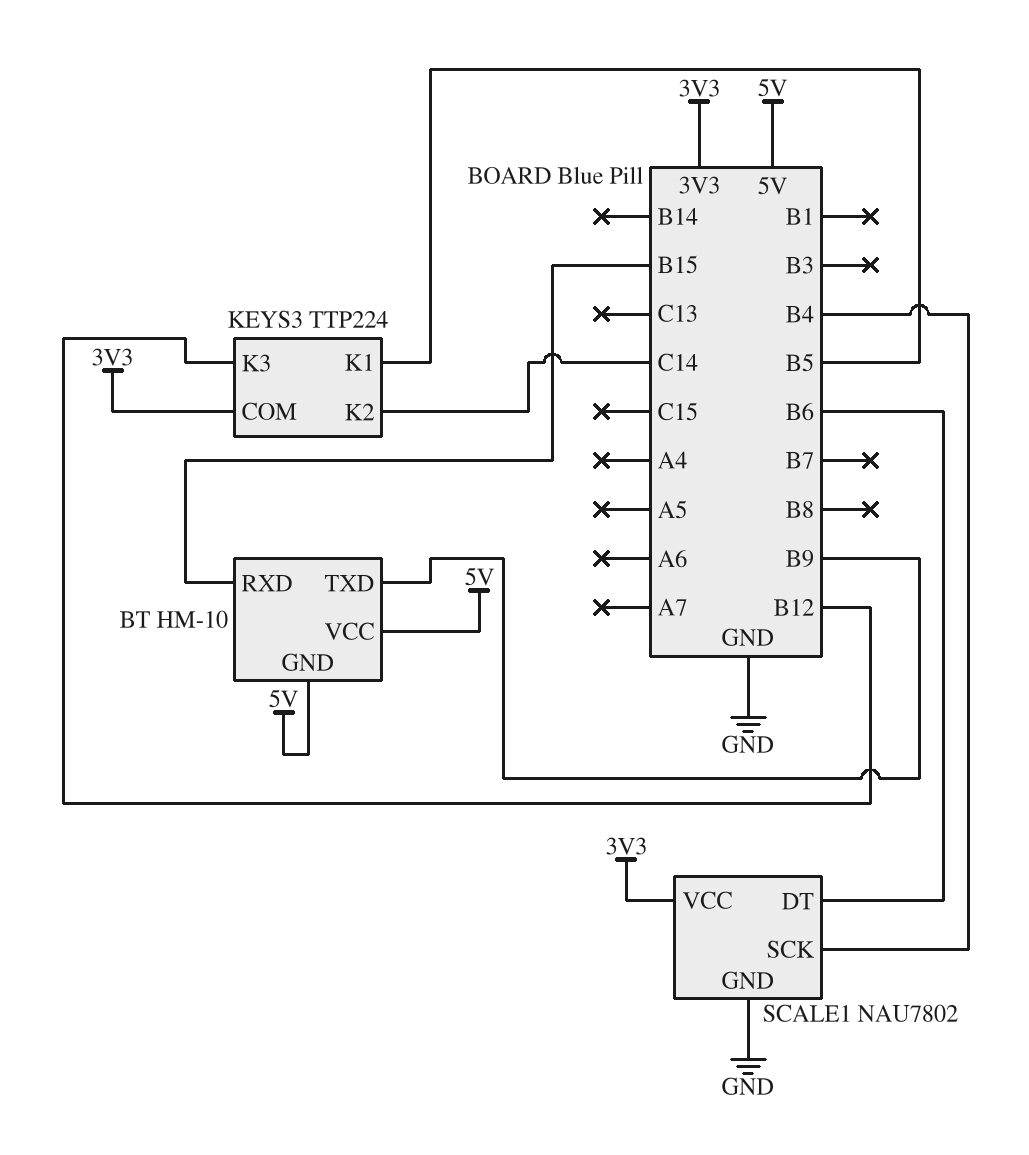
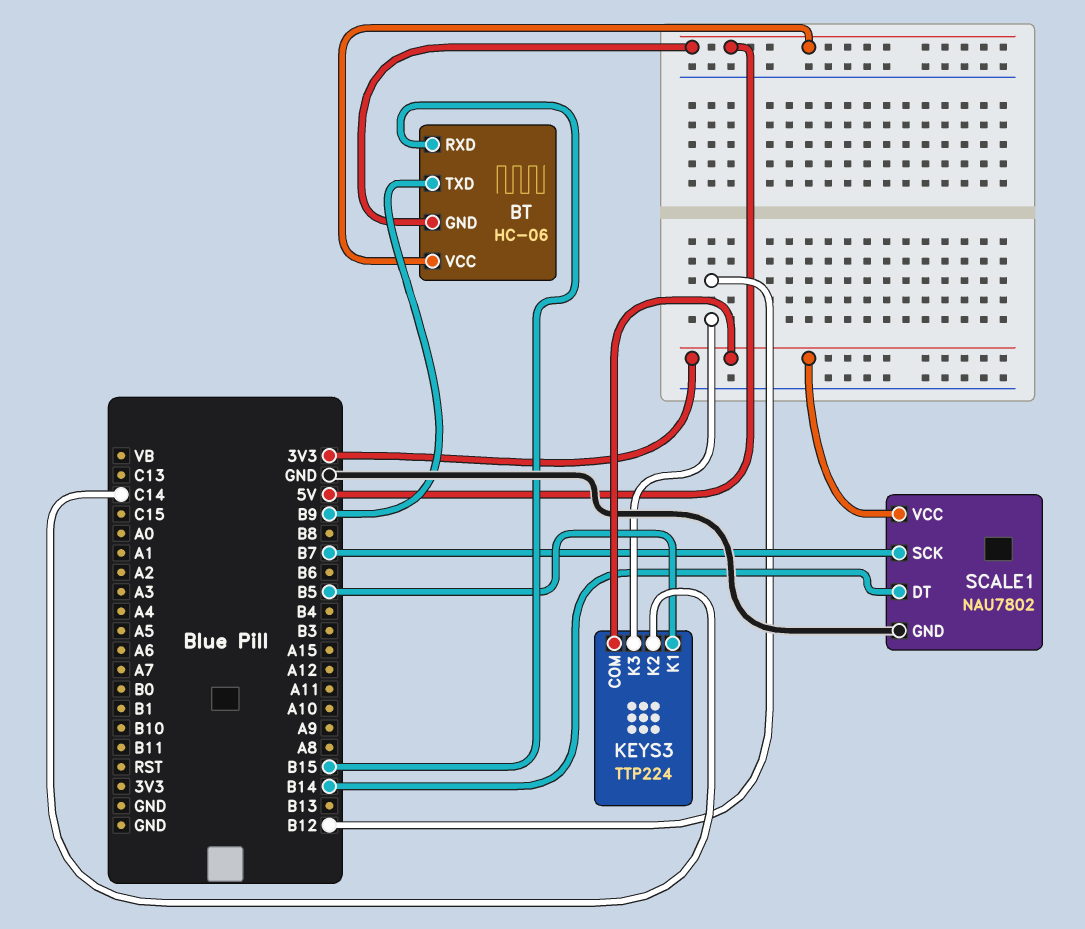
BT: HM-10 -> HC-06
SCALE1 pin DT: B6 -> B14
SCALE1 pin SCK: B4 -> B7

